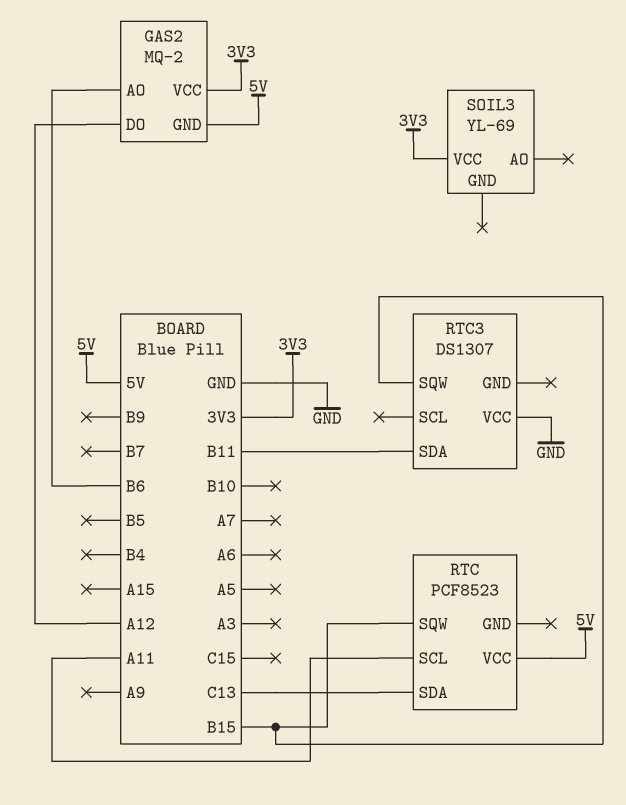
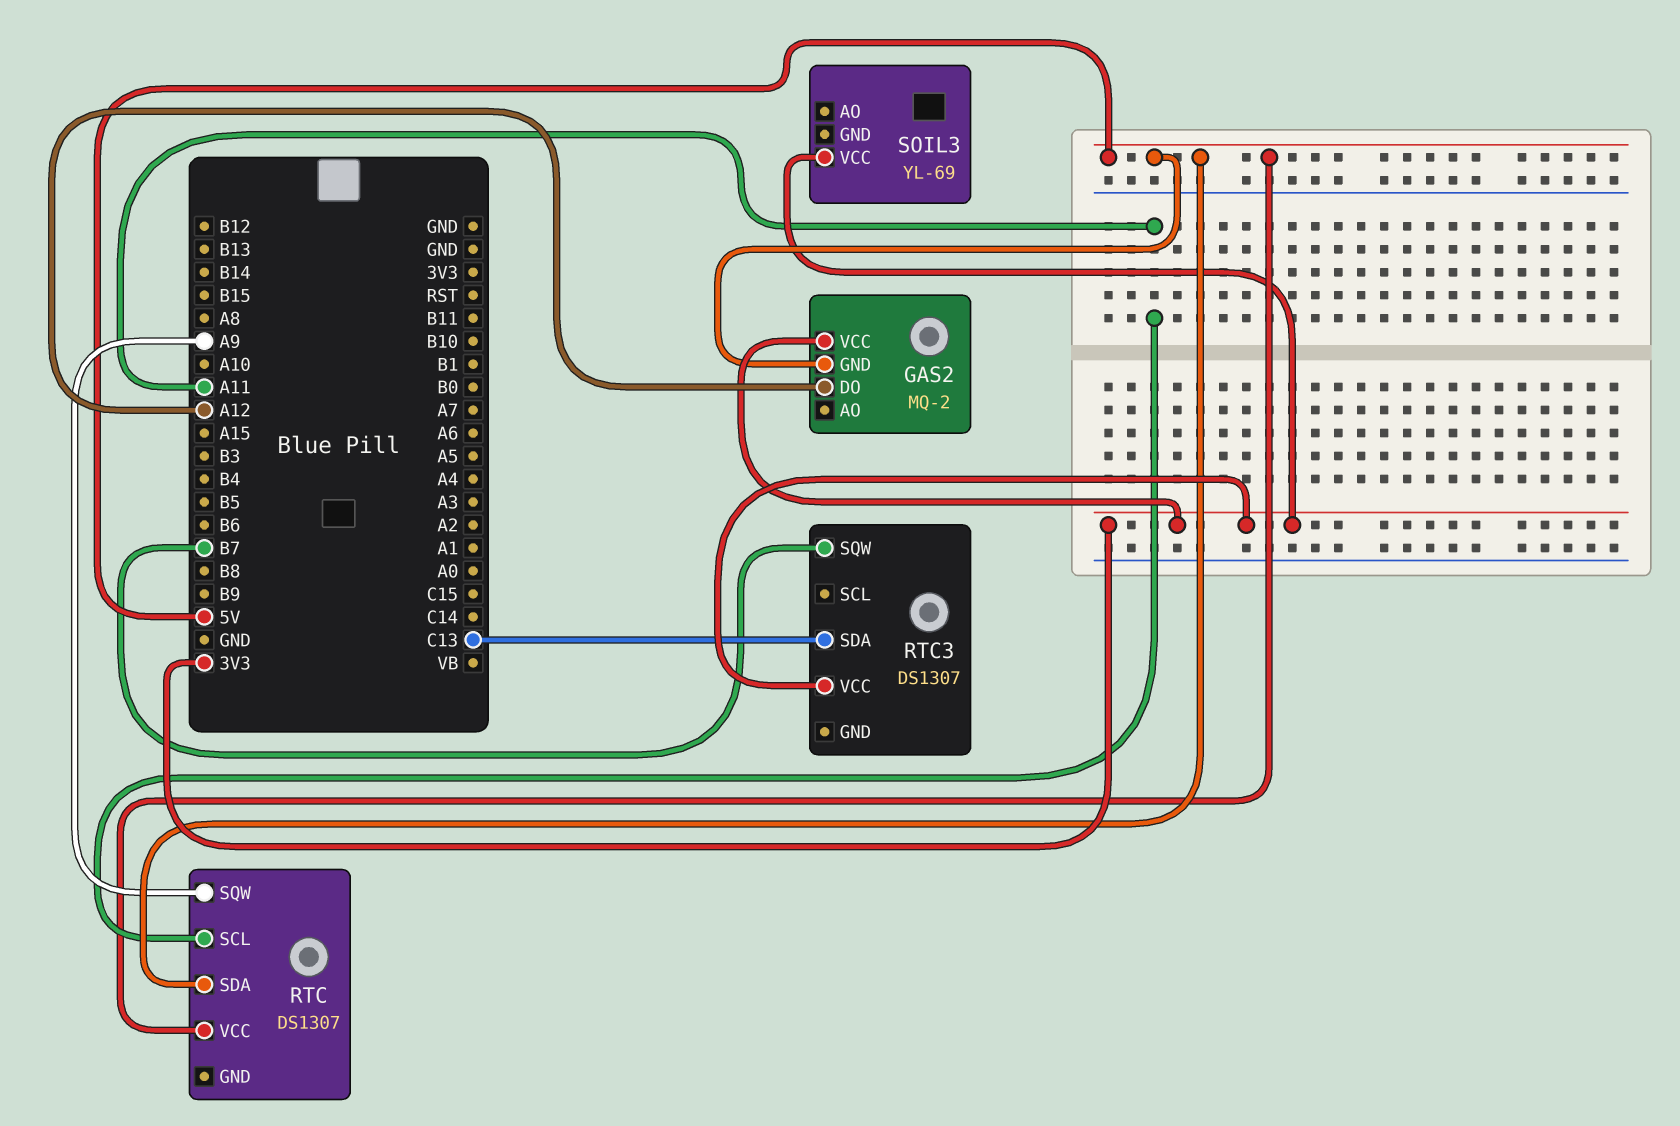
GAS2 pin AO: B6 -> none
RTC: PCF8523 -> DS1307
RTC pin SDA: C13 -> 5V
RTC pin SQW: B15 -> A9
RTC3 pin SDA: B11 -> C13
RTC3 pin SQW: B15 -> B7
RTC3 pin VCC: GND -> 3V3

